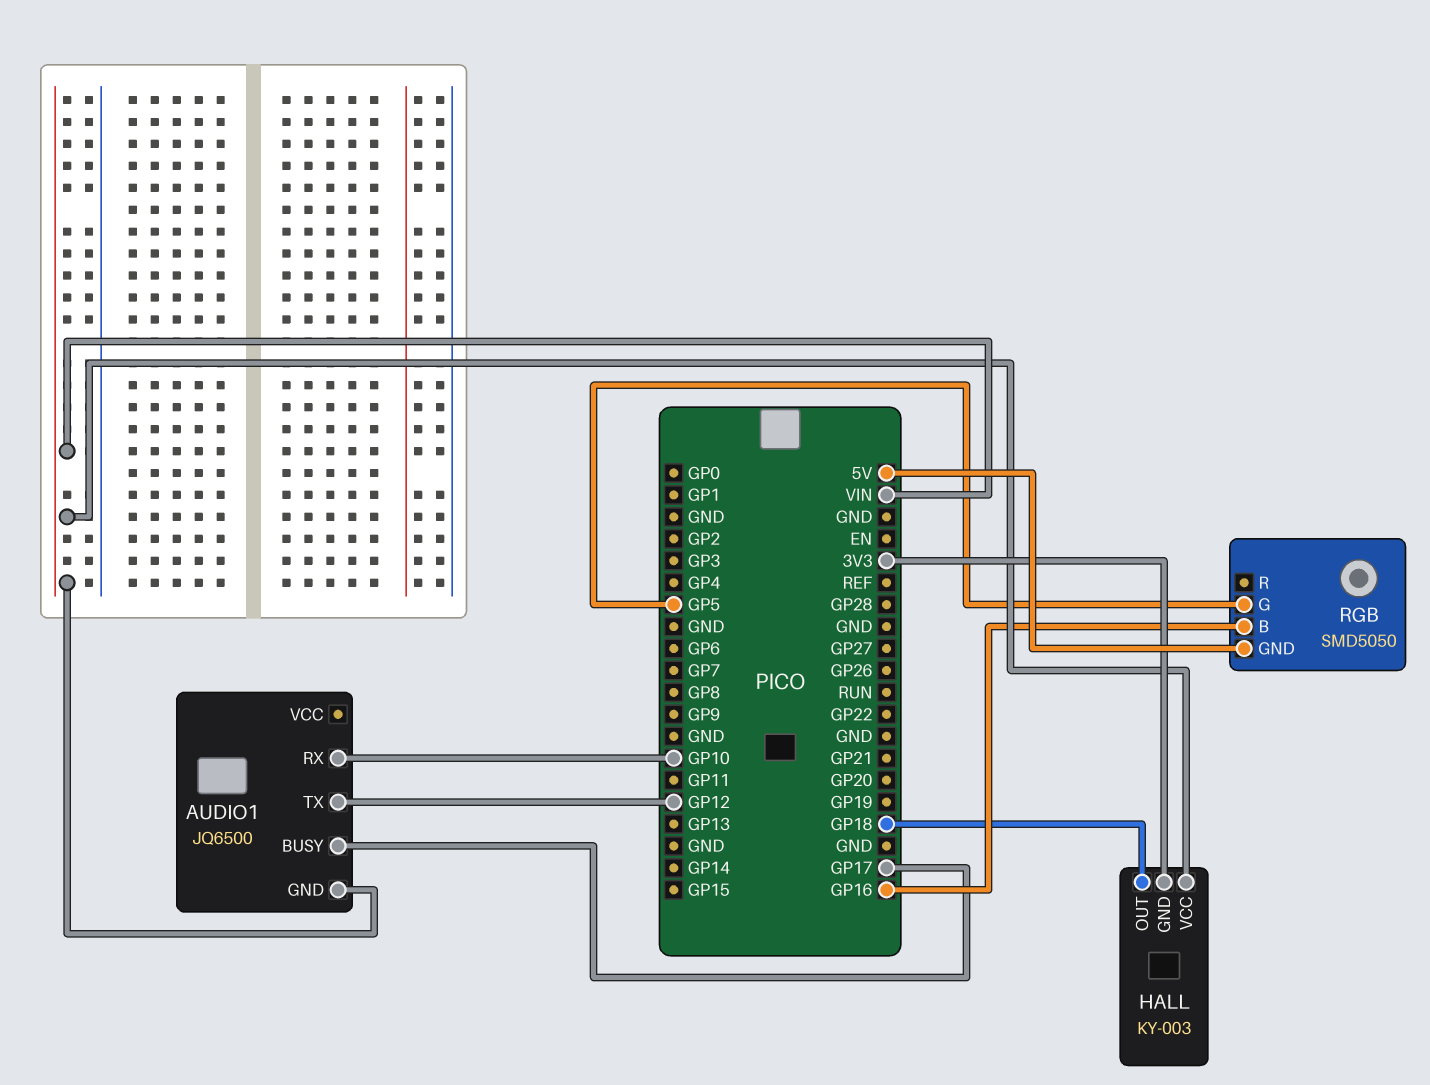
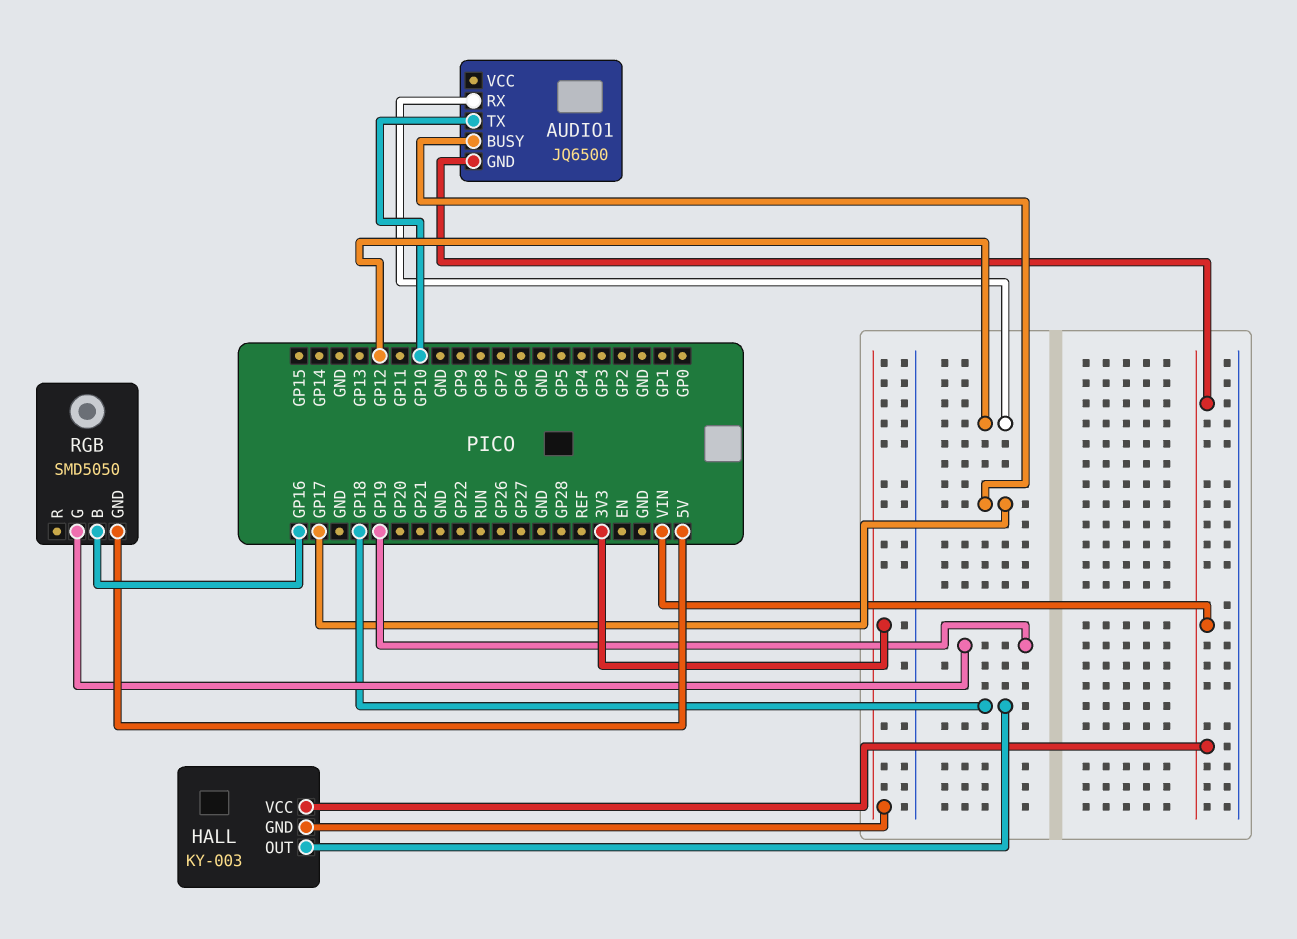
AUDIO1 pin RX: GP10 -> GP12
AUDIO1 pin TX: GP12 -> GP10
RGB pin G: GP5 -> GP19

